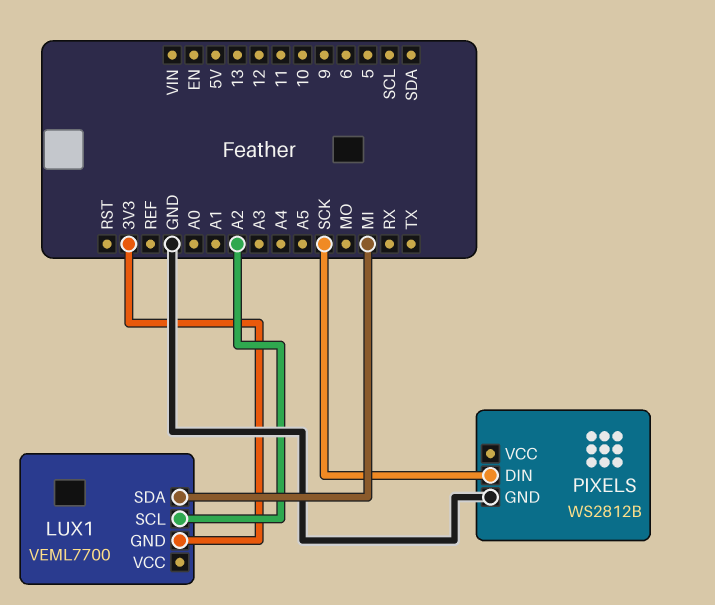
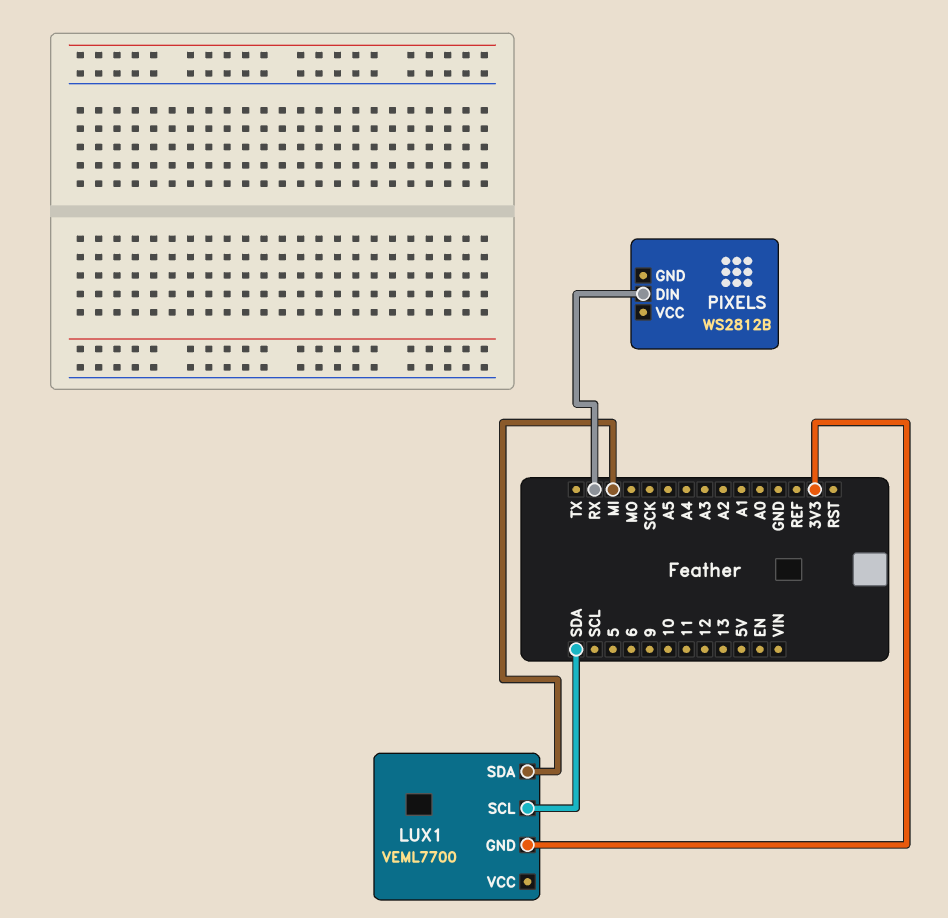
LUX1 pin SCL: A2 -> SDA
PIXELS pin DIN: SCK -> RX
PIXELS pin GND: GND -> none

